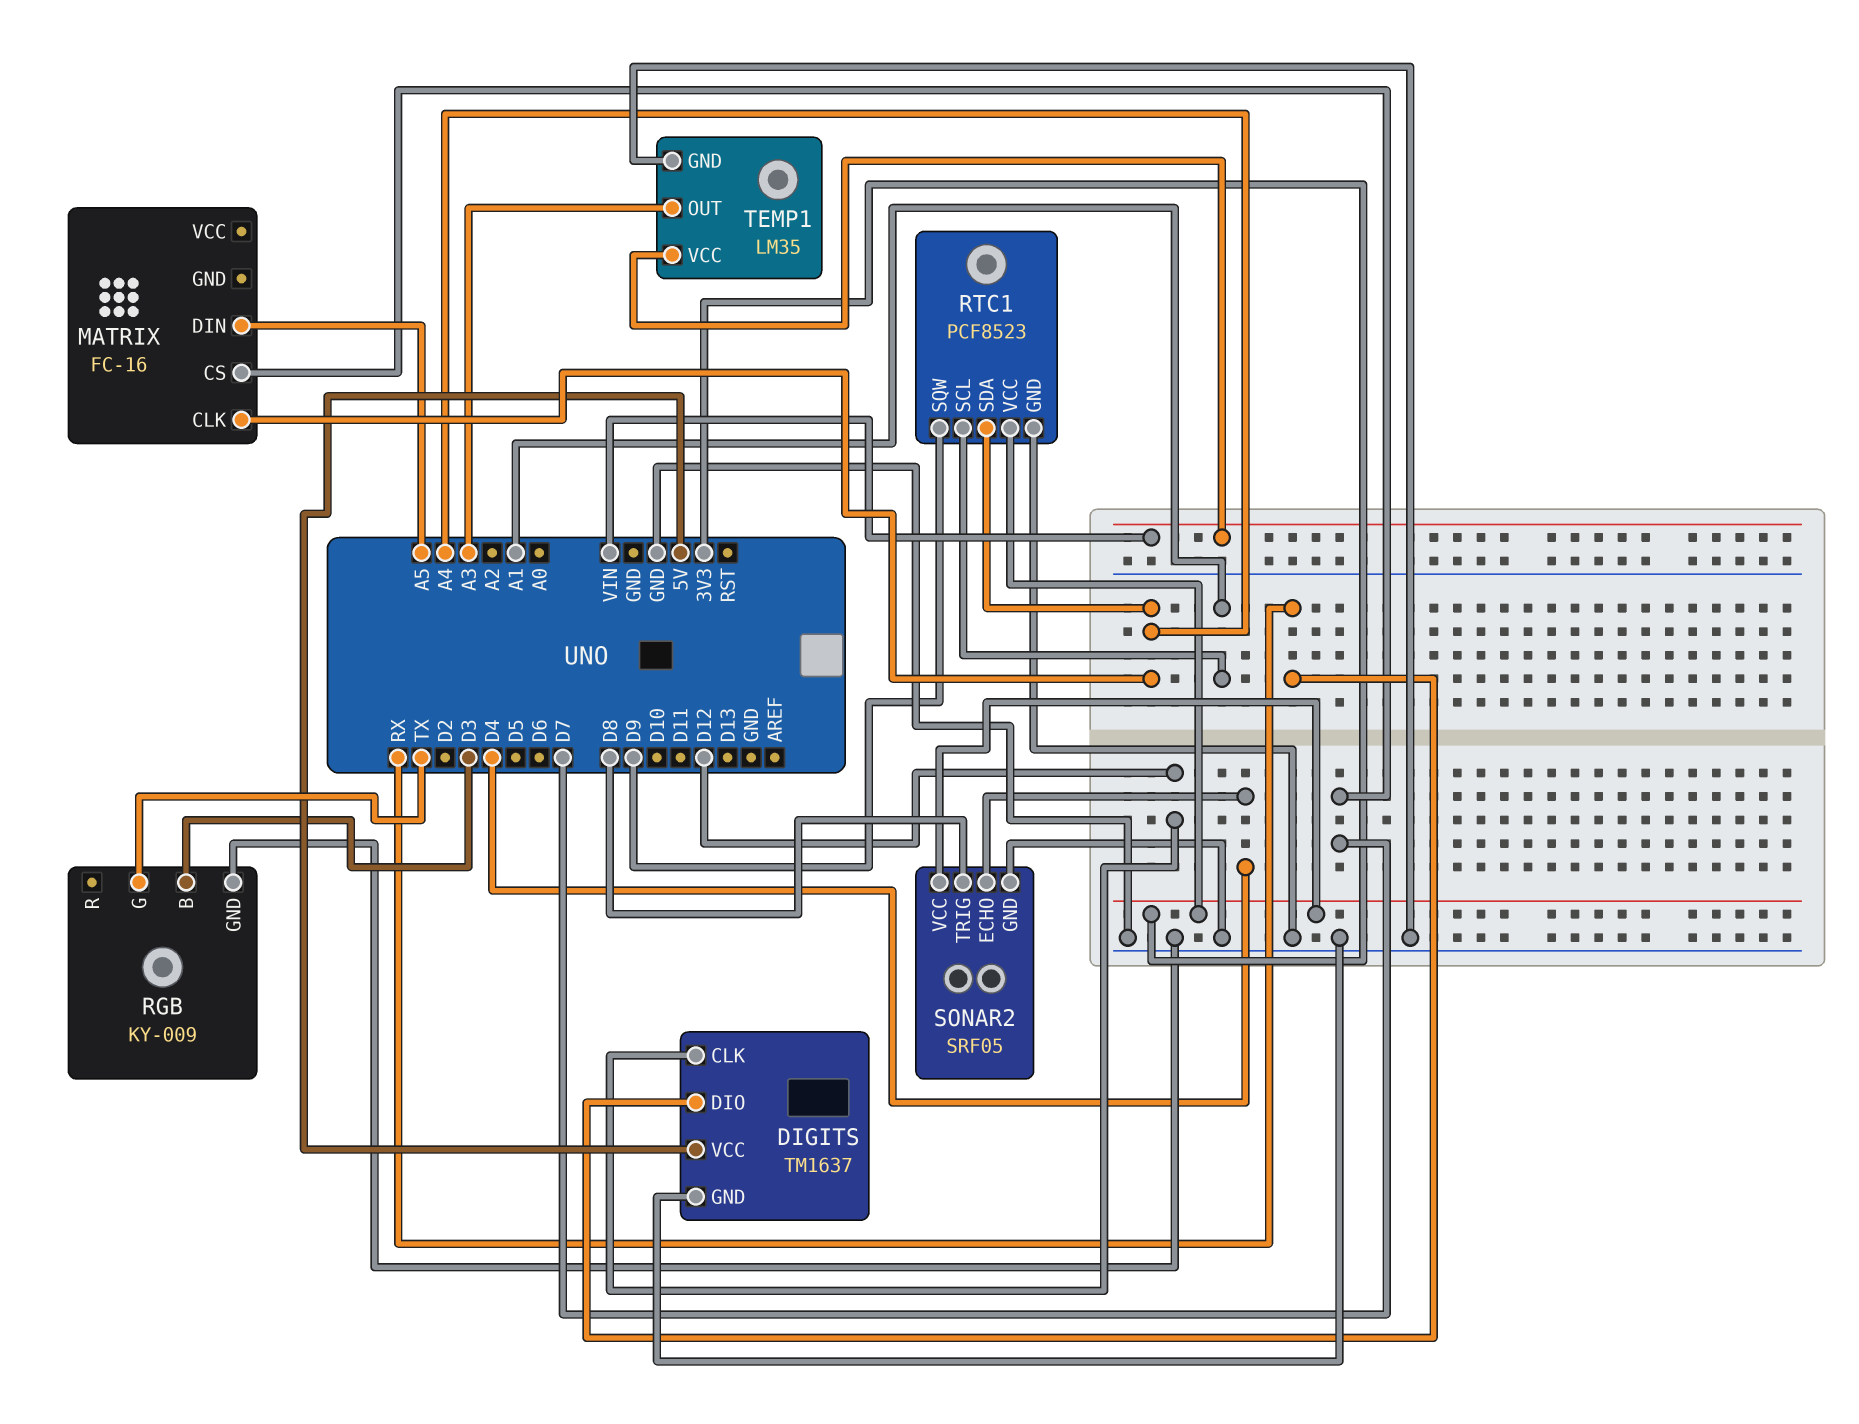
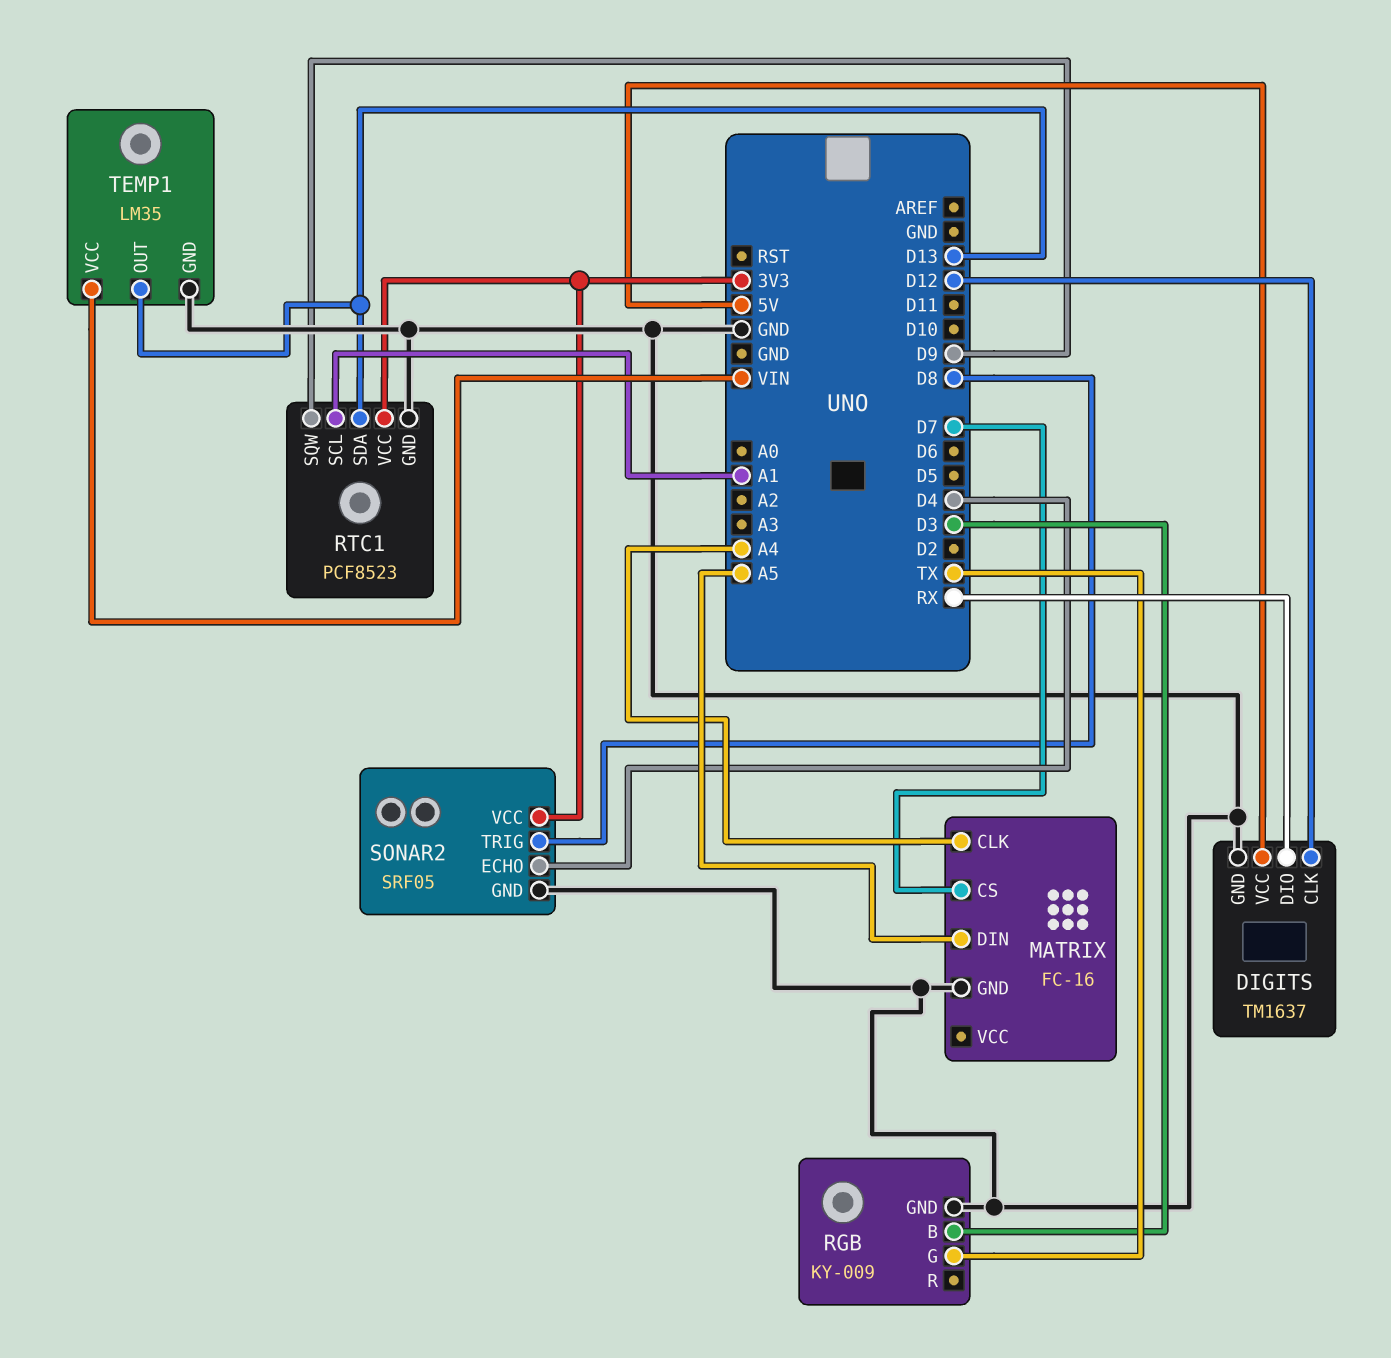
MATRIX pin GND: none -> GND
RTC1 pin SDA: A4 -> D13
TEMP1 pin OUT: A3 -> D13

